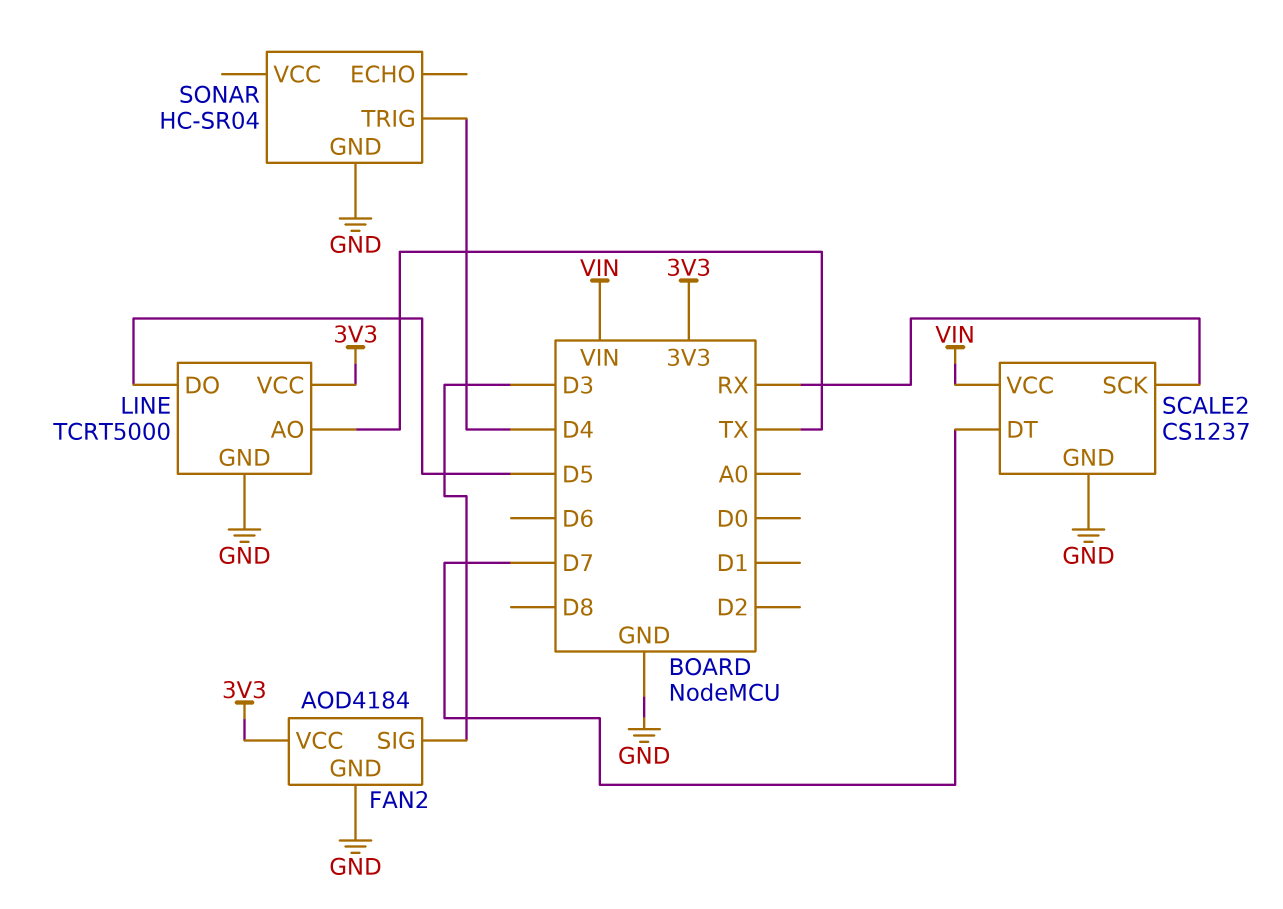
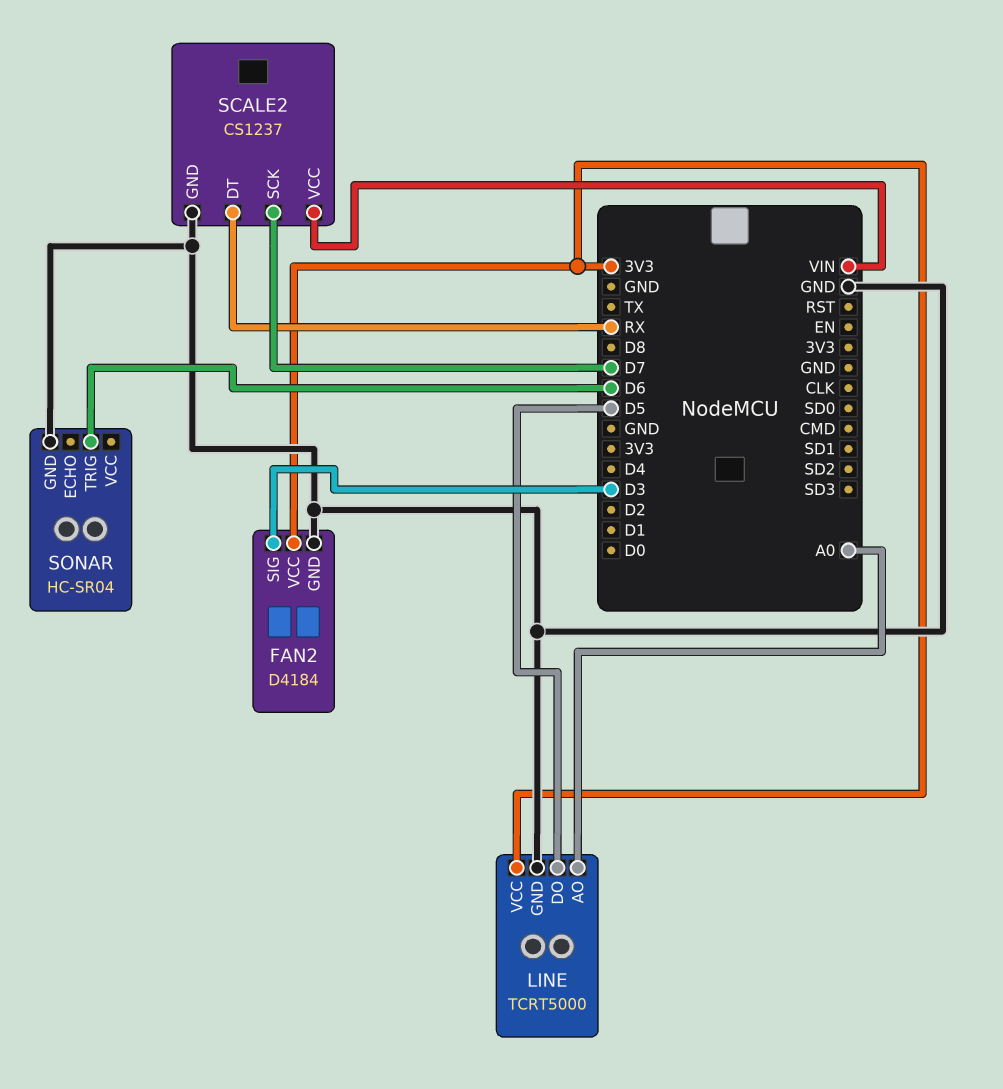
FAN2: AOD4184 -> D4184
LINE pin AO: TX -> A0
SCALE2 pin DT: D7 -> RX
SCALE2 pin SCK: RX -> D7
SONAR pin TRIG: D4 -> D6

